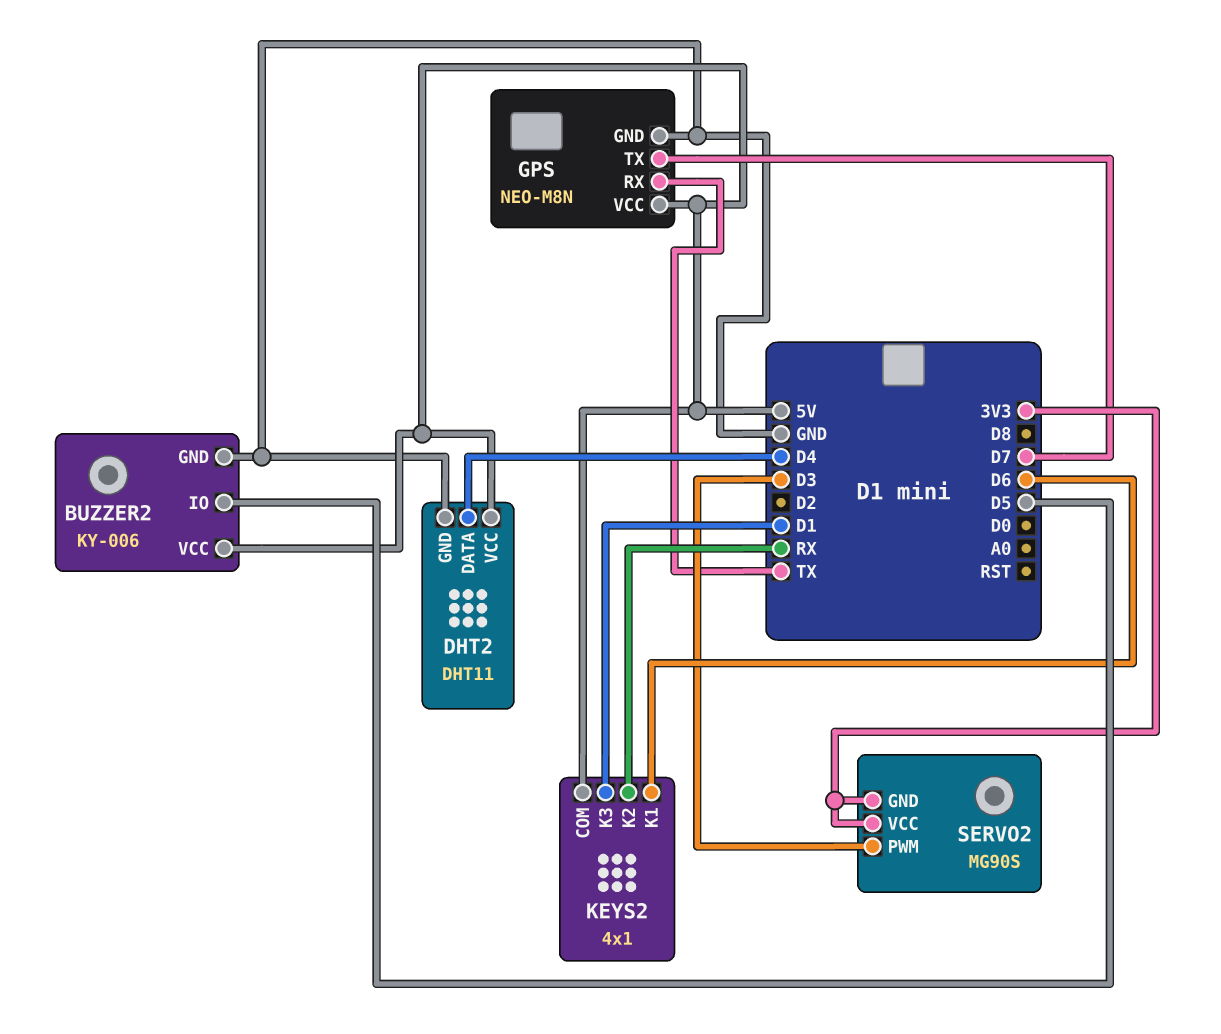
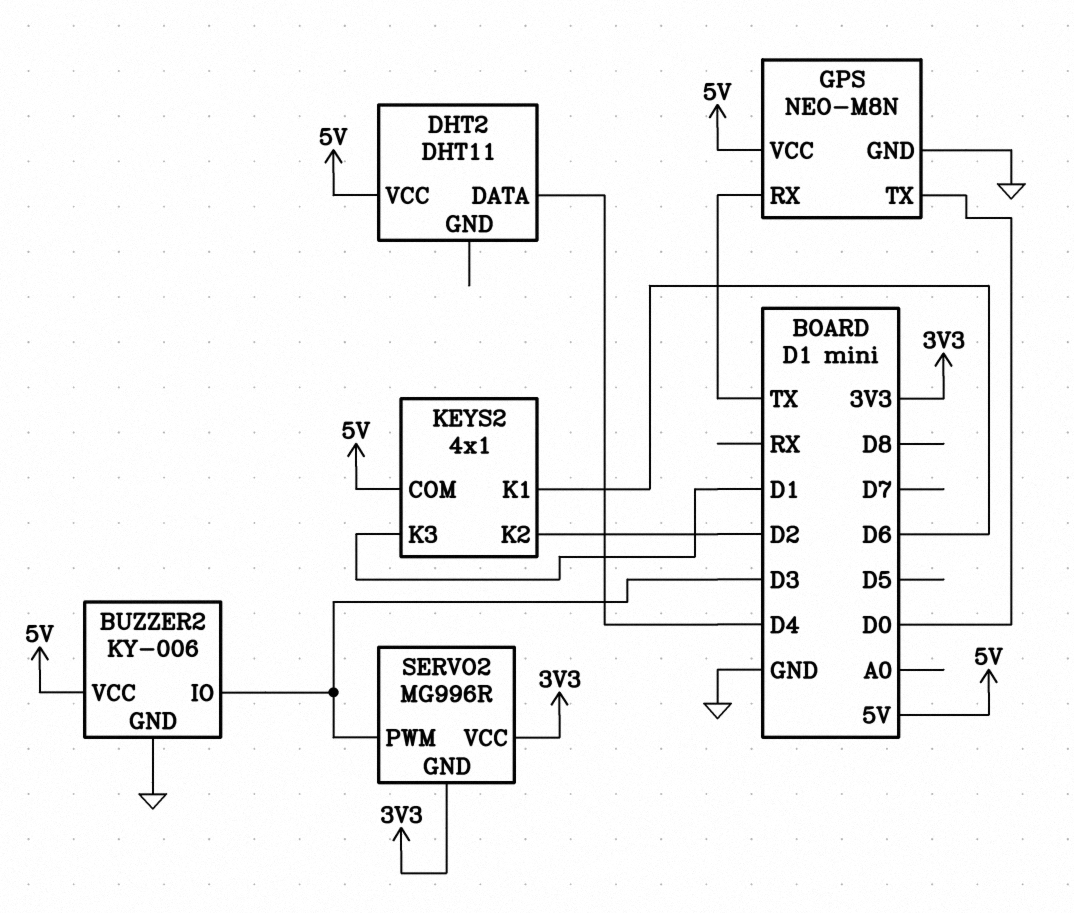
BUZZER2 pin IO: D5 -> D3
DHT2 pin GND: GND -> none
GPS pin TX: D7 -> D0
KEYS2 pin K2: RX -> D2
SERVO2: MG90S -> MG996R

